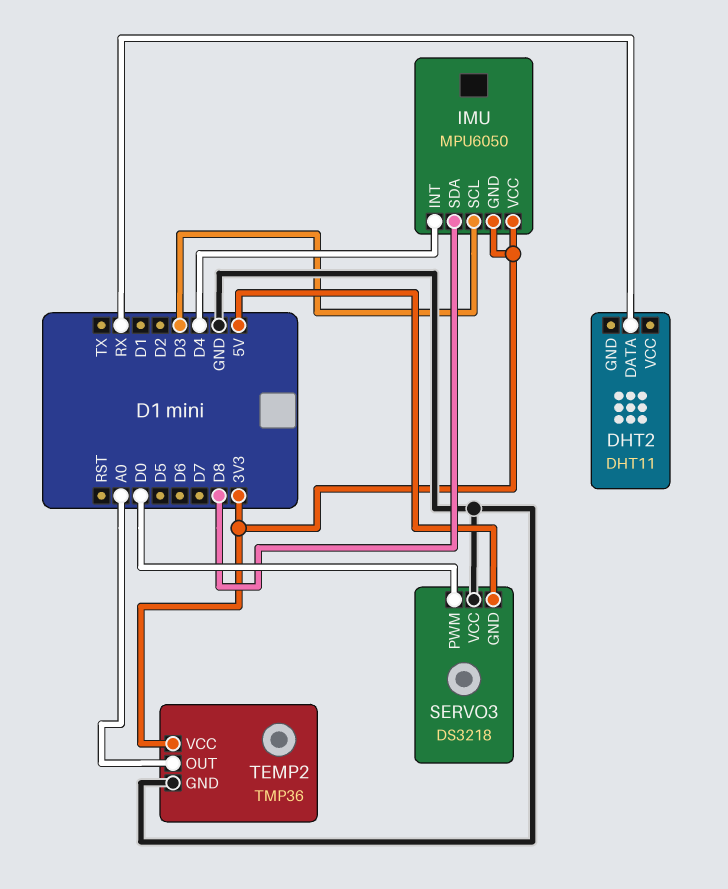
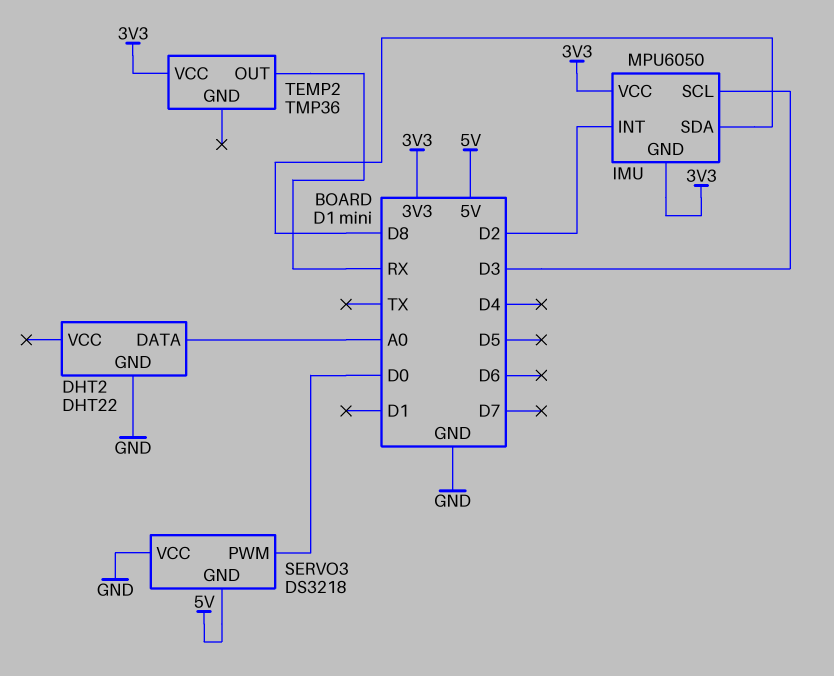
DHT2: DHT11 -> DHT22
DHT2 pin DATA: RX -> A0
DHT2 pin GND: none -> GND
IMU pin INT: D4 -> D2
TEMP2 pin GND: GND -> none
TEMP2 pin OUT: A0 -> RX

